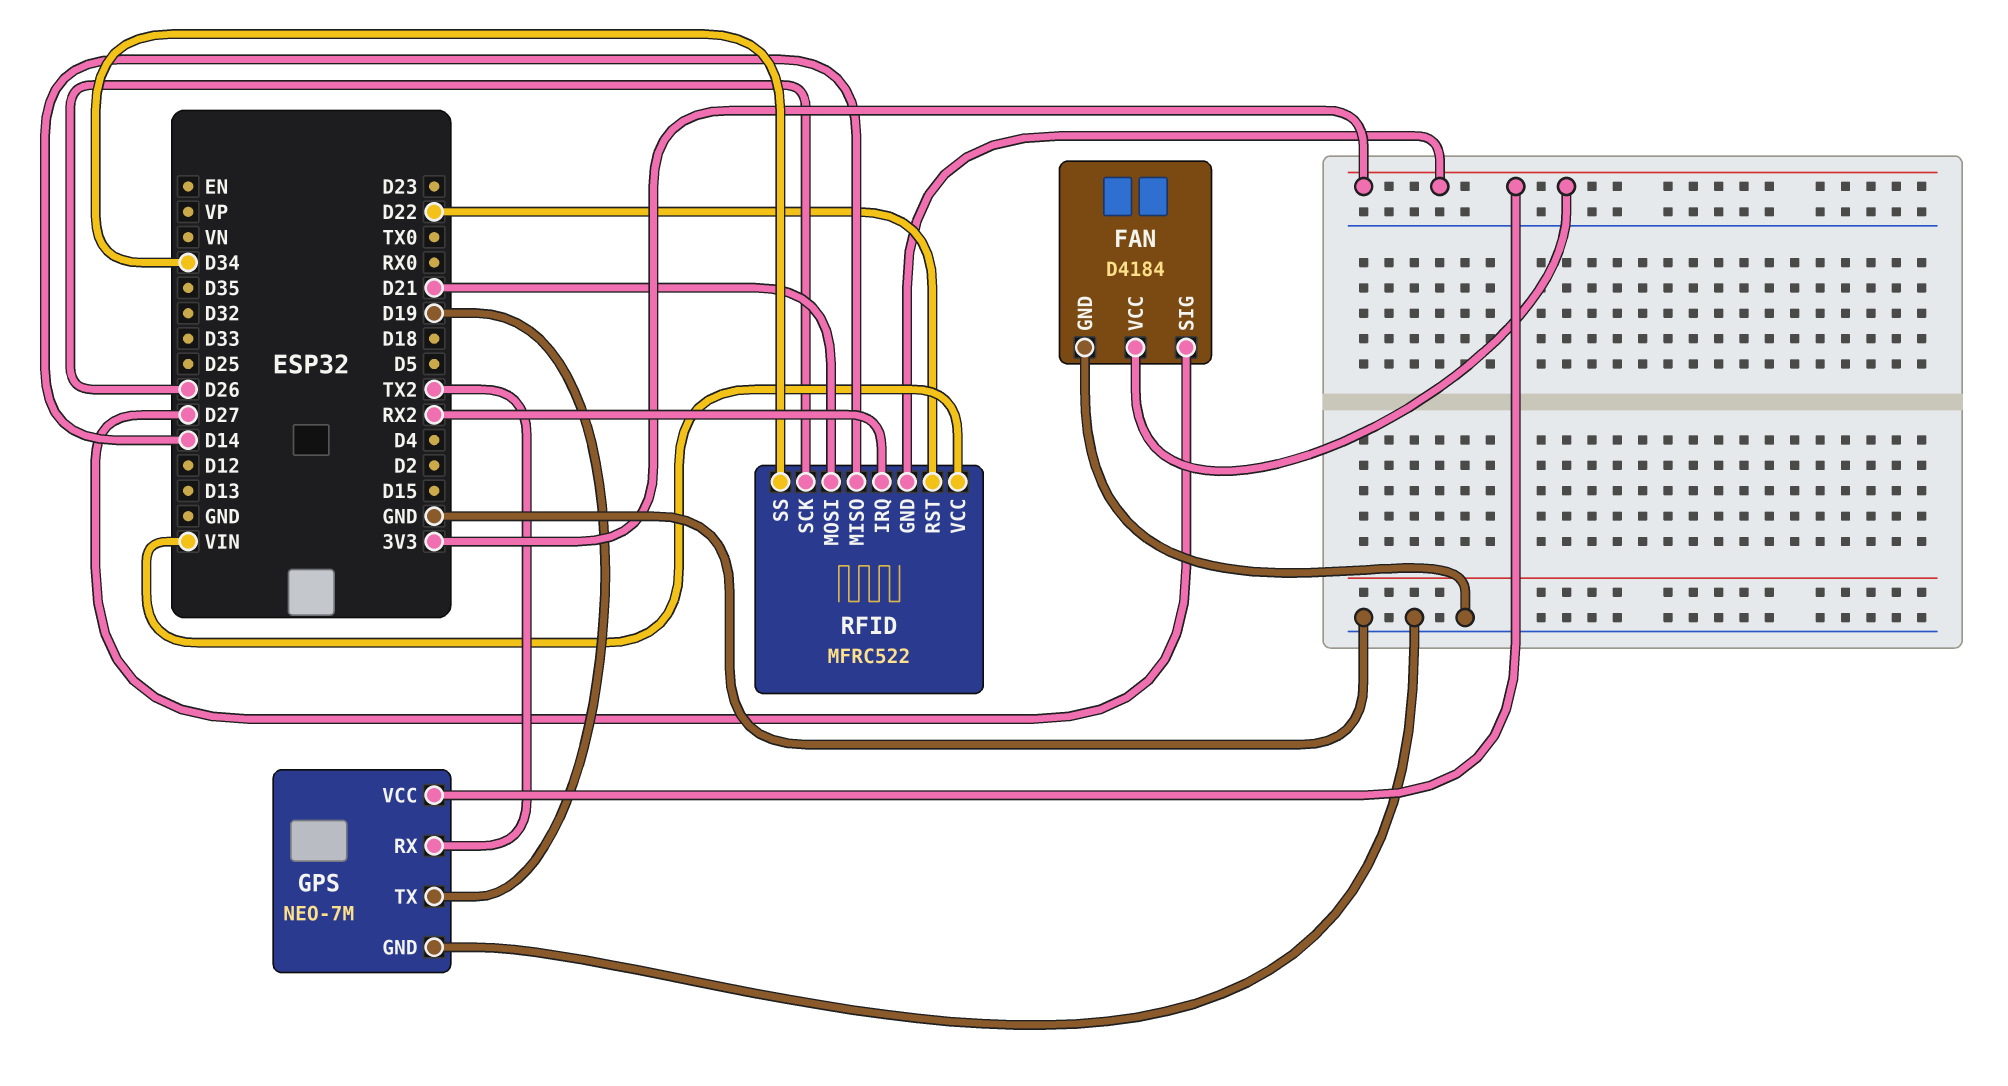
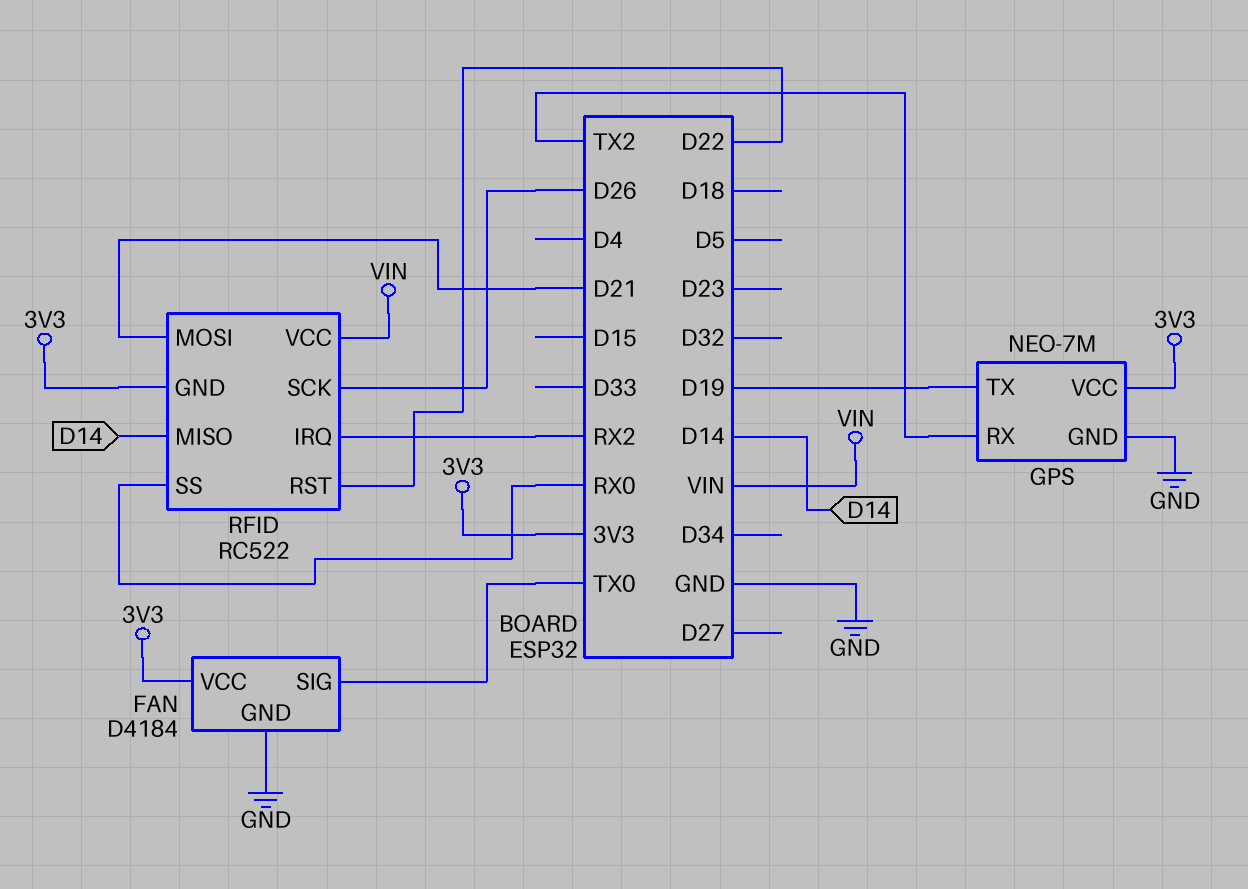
FAN pin SIG: D27 -> TX0
RFID: MFRC522 -> RC522
RFID pin SS: D34 -> RX0

